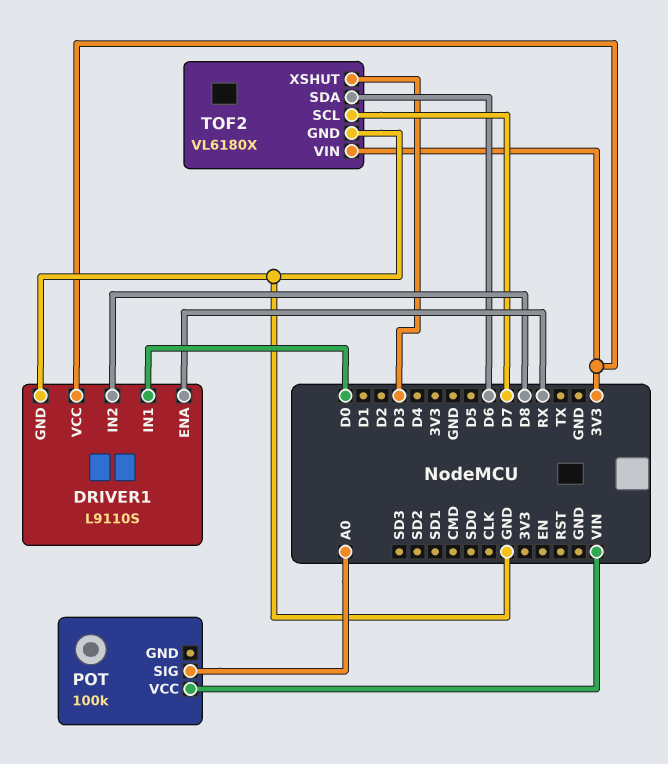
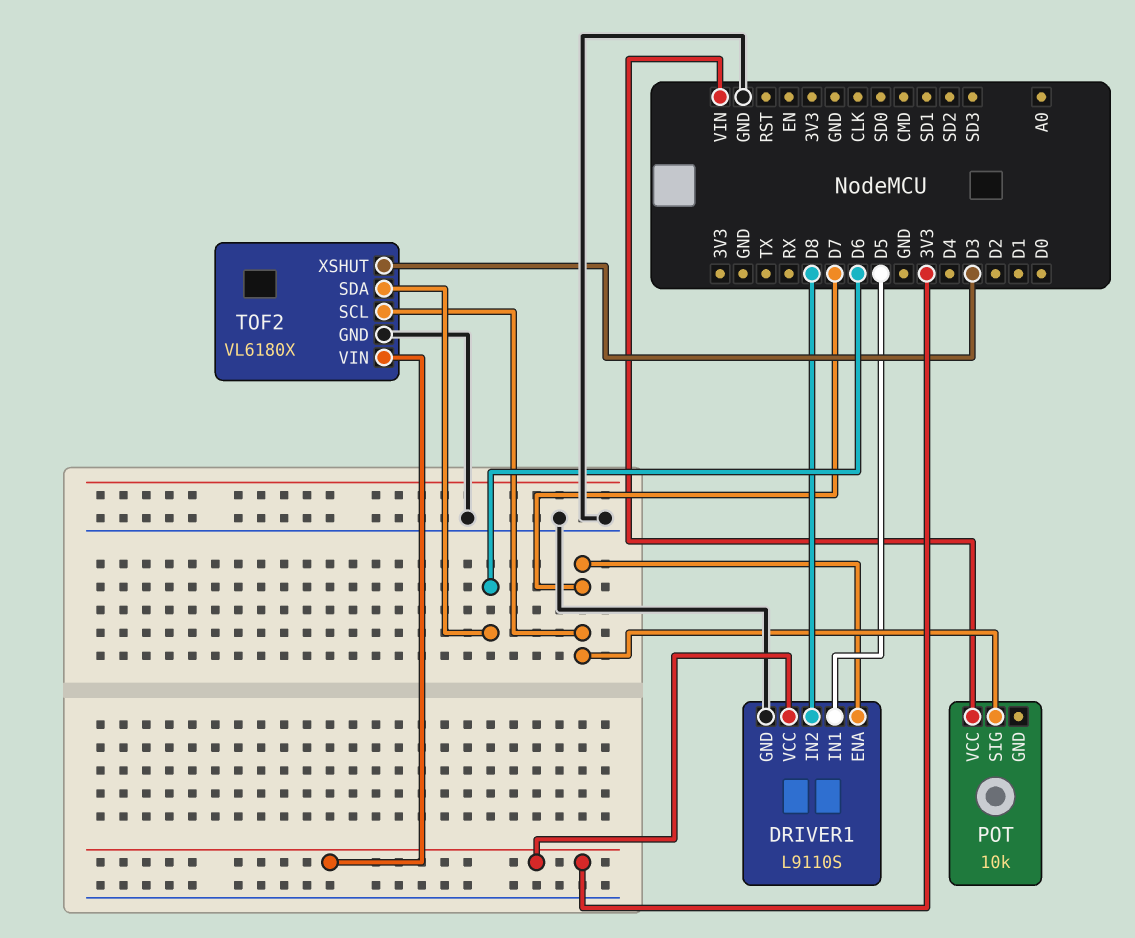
DRIVER1 pin ENA: RX -> D7
DRIVER1 pin IN1: D0 -> D5
POT: 100k -> 10k
POT pin SIG: A0 -> D7

